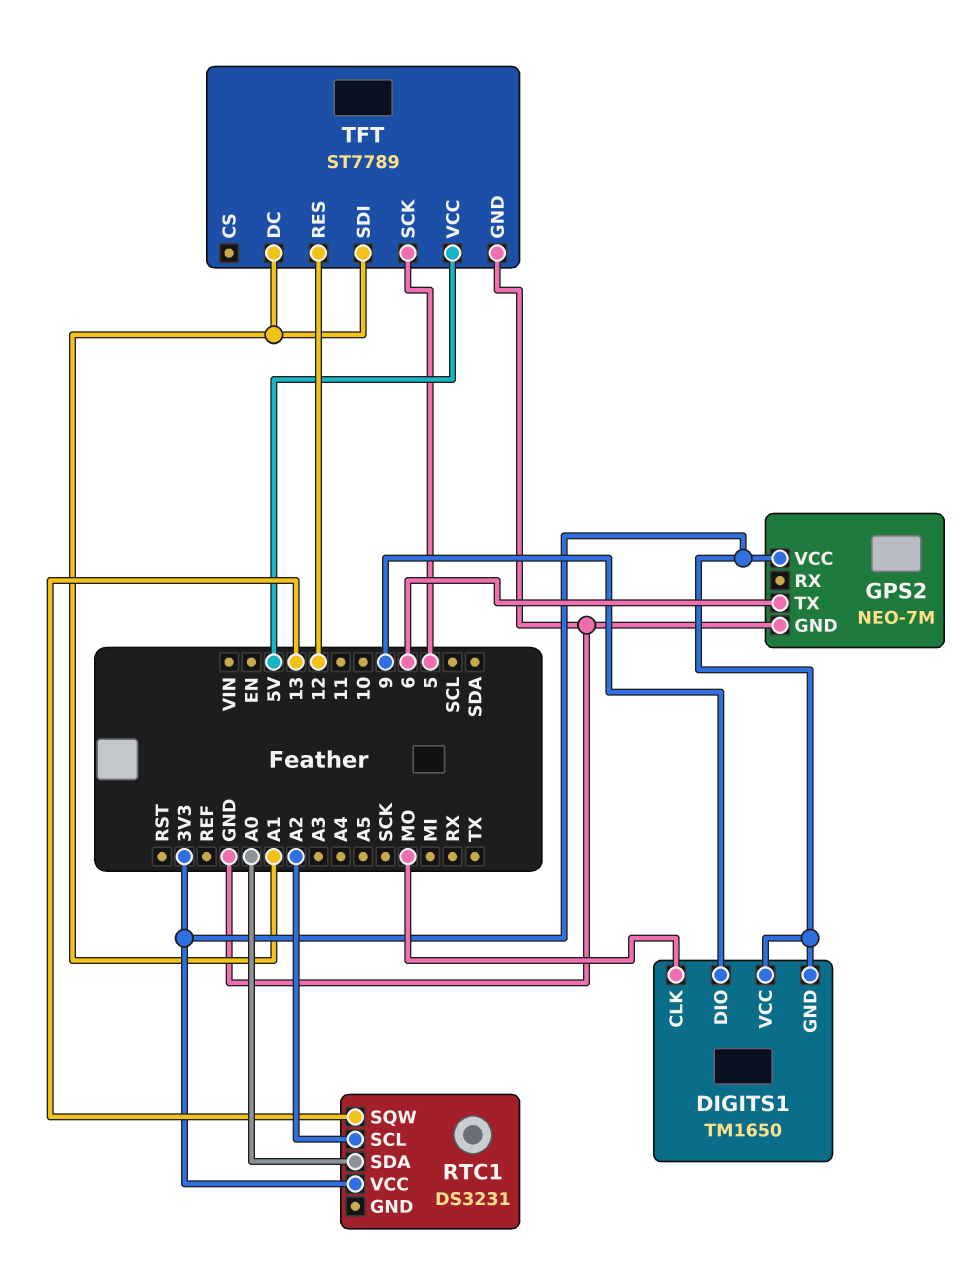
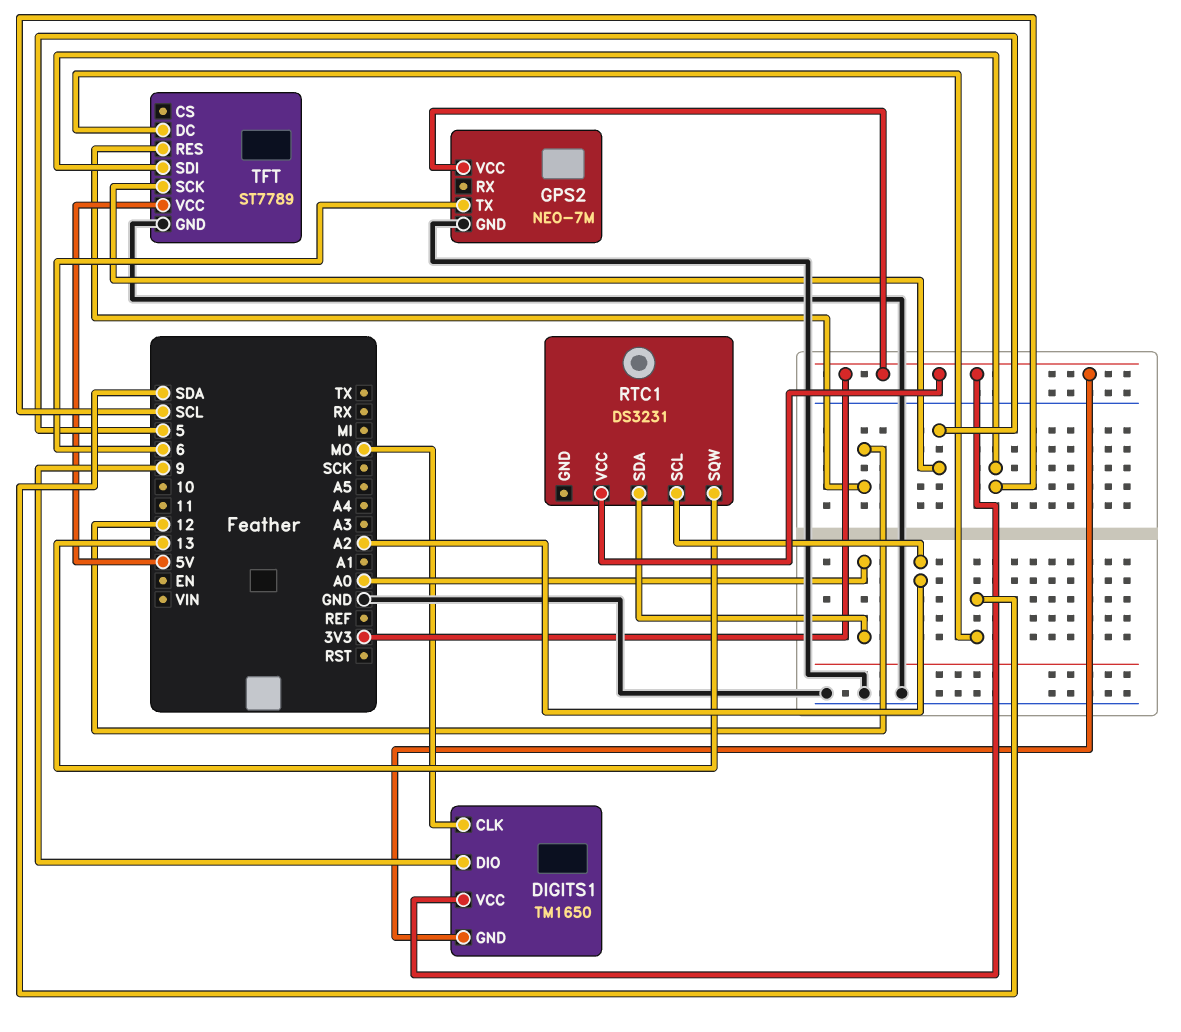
TFT pin DC: A1 -> SDA
TFT pin SDI: A1 -> SCL

